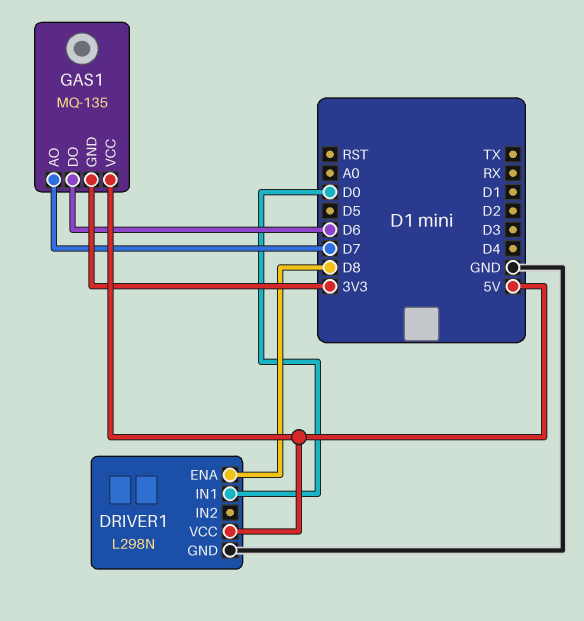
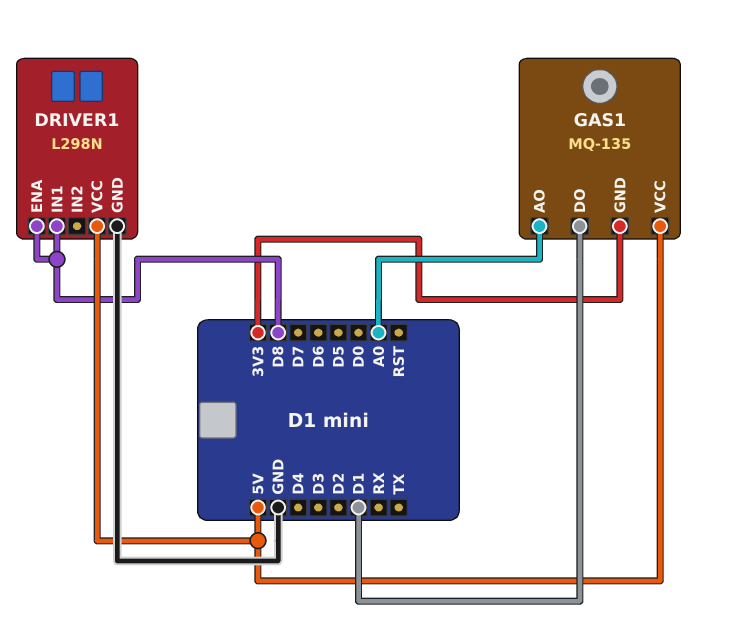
DRIVER1 pin IN1: D0 -> D8
GAS1 pin AO: D7 -> A0
GAS1 pin DO: D6 -> D1

